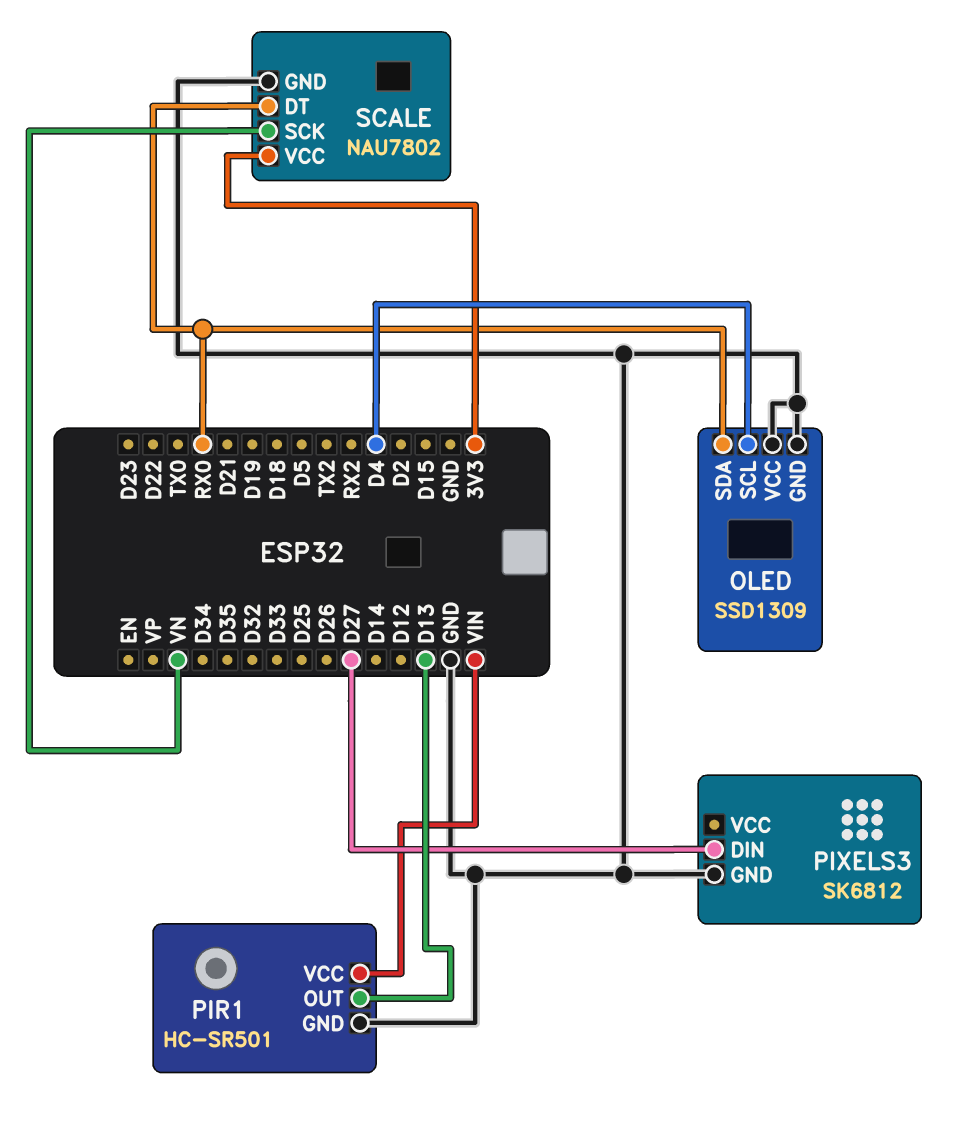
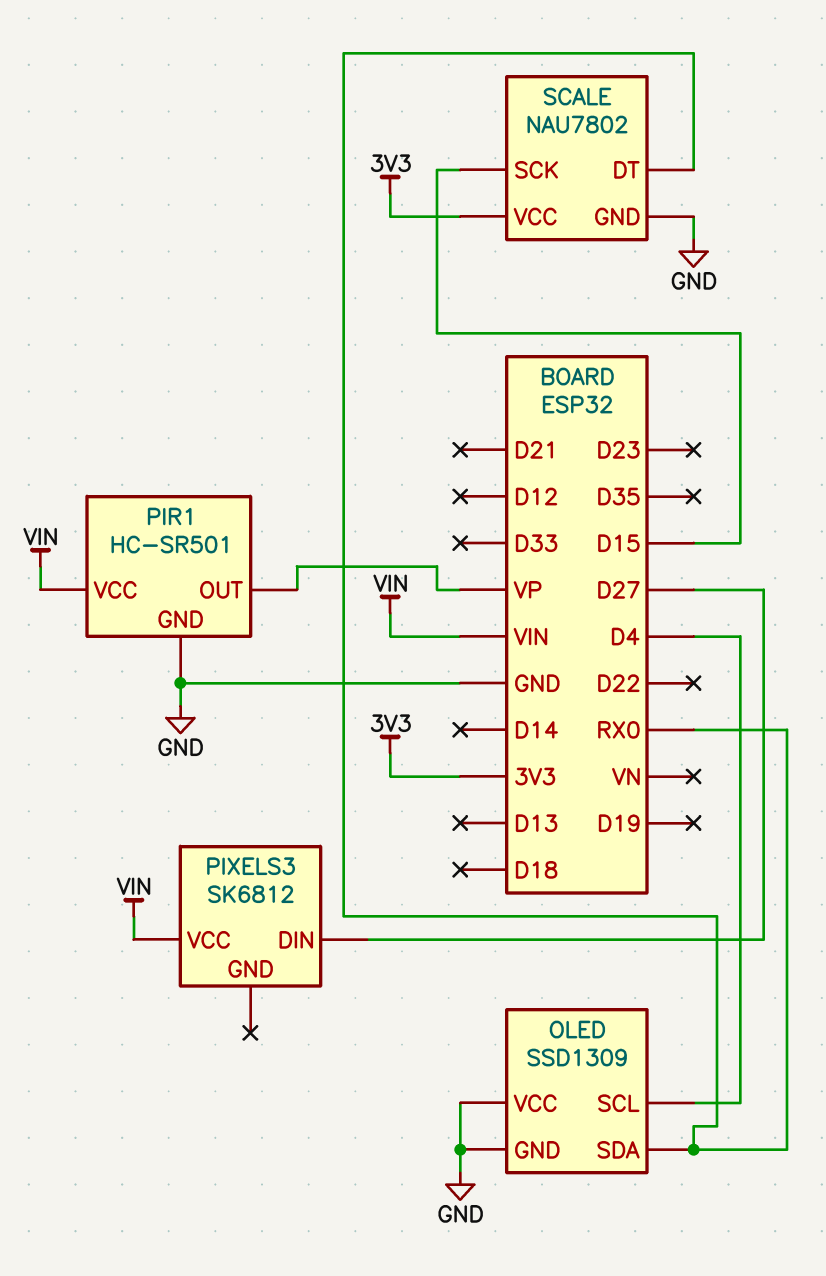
PIR1 pin OUT: D13 -> VP
PIXELS3 pin GND: GND -> none
PIXELS3 pin VCC: none -> VIN
SCALE pin SCK: VN -> D15

